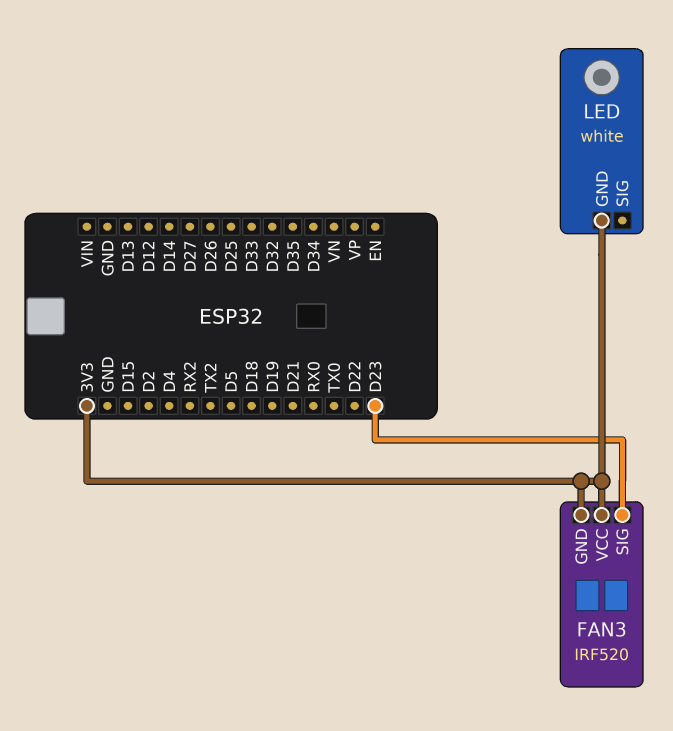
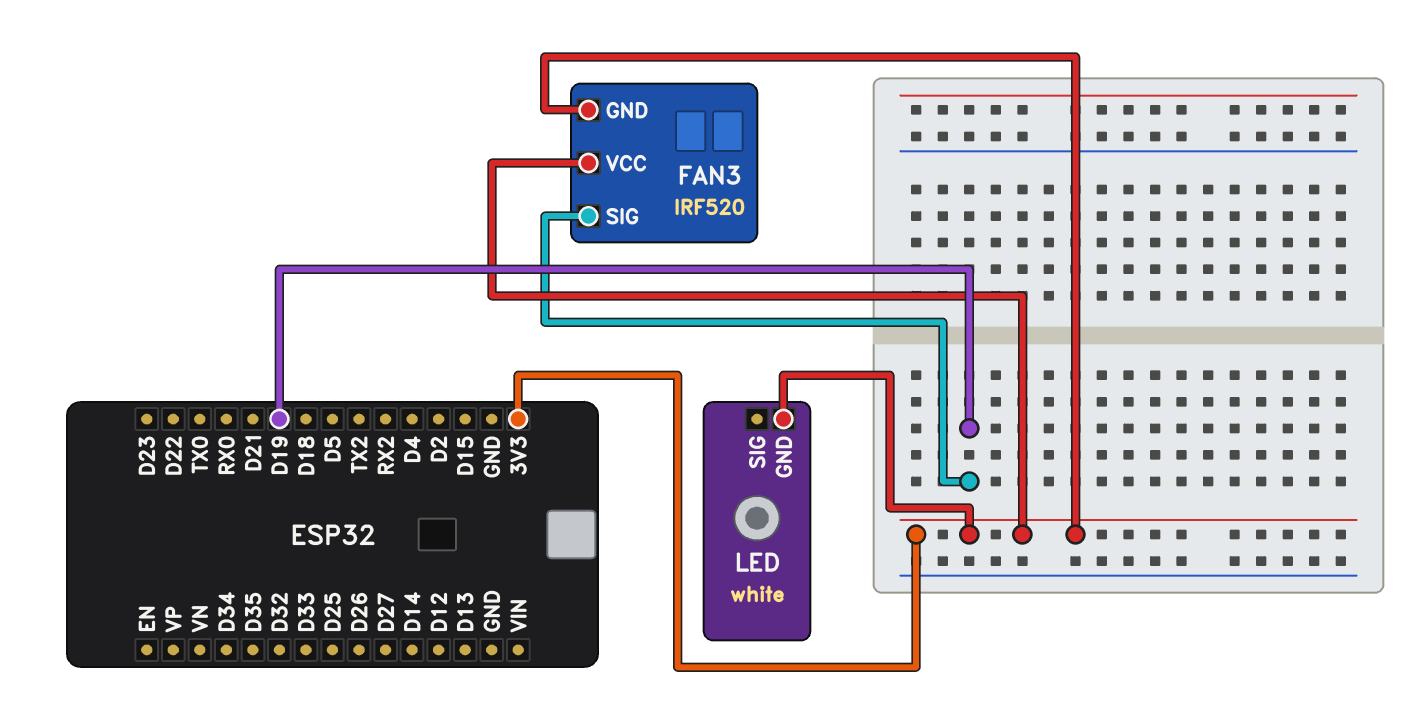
FAN3 pin SIG: D23 -> D19

